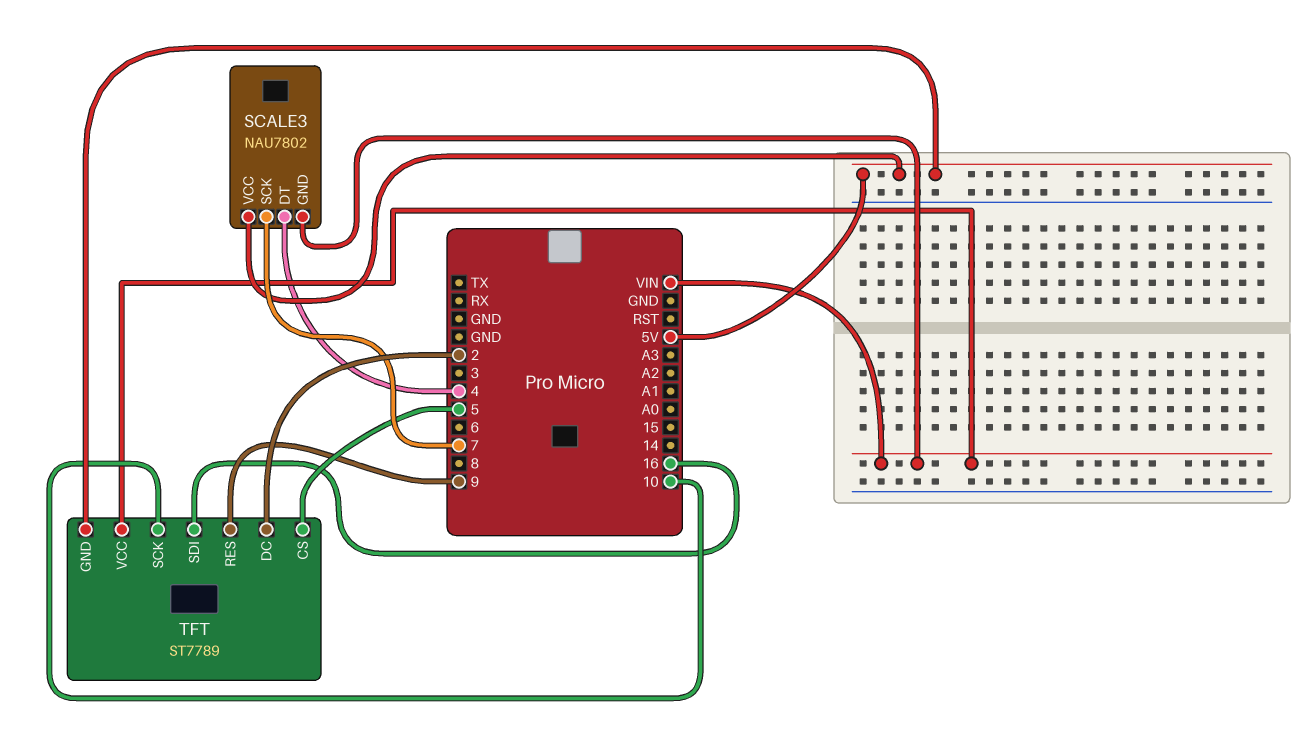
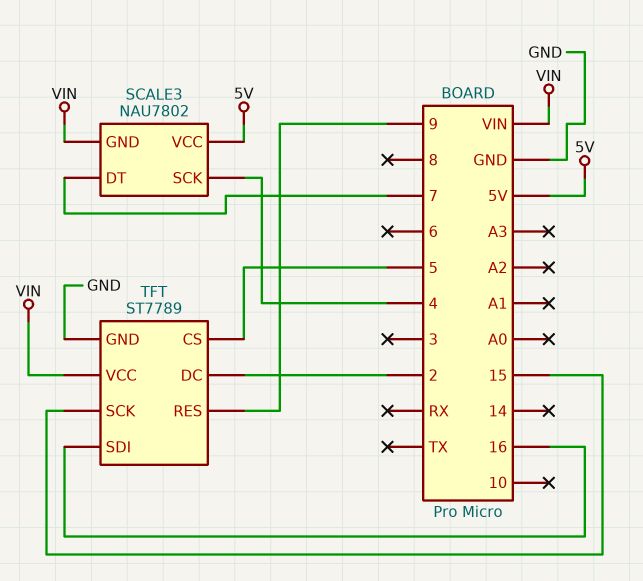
SCALE3 pin DT: 4 -> 7
SCALE3 pin SCK: 7 -> 4
TFT pin GND: 5V -> GND
TFT pin SCK: 10 -> 15

